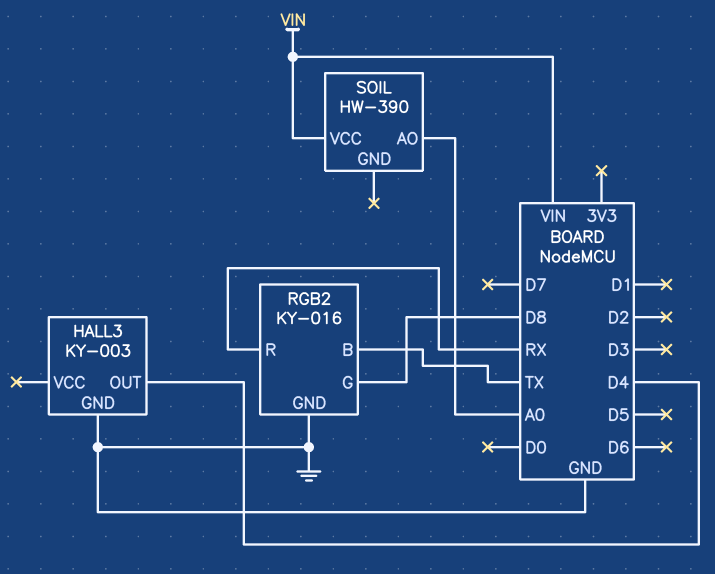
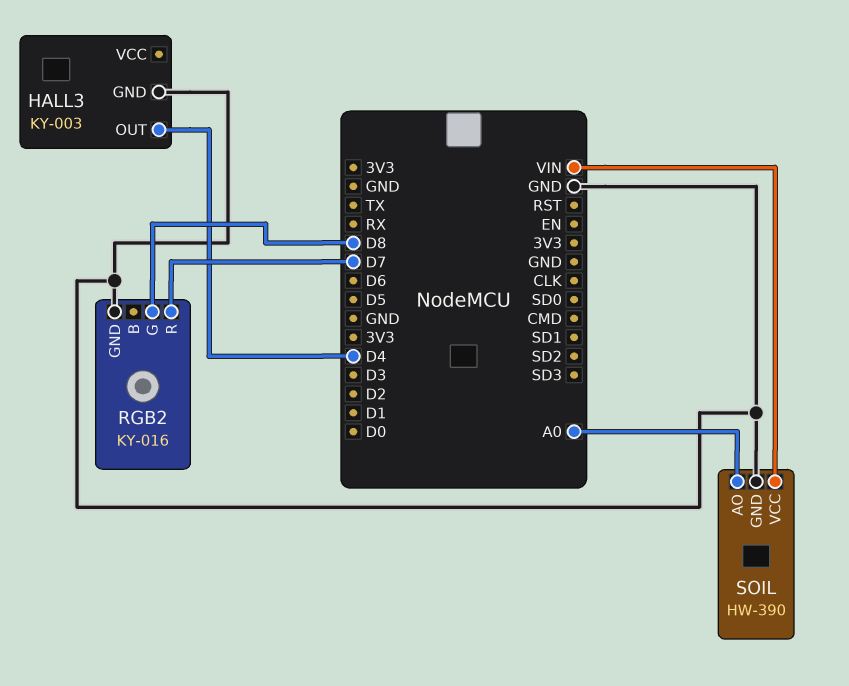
RGB2 pin B: TX -> none
RGB2 pin R: RX -> D7
SOIL pin GND: none -> GND

